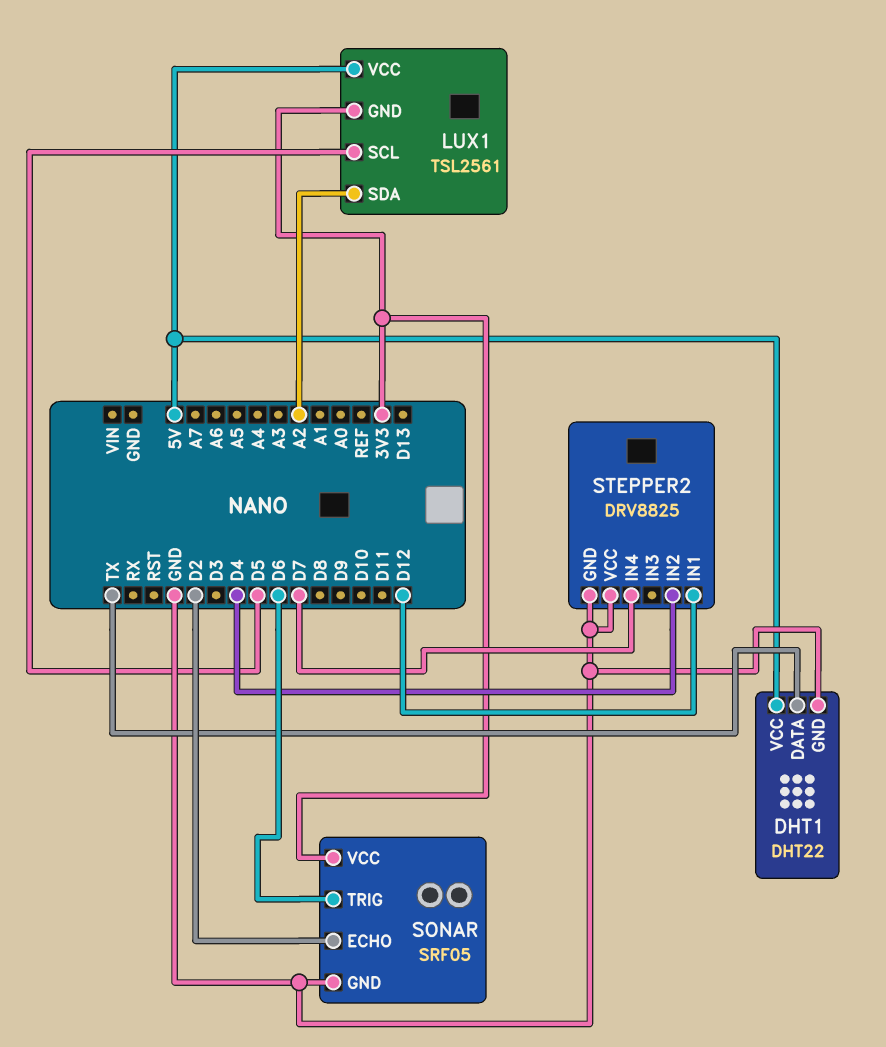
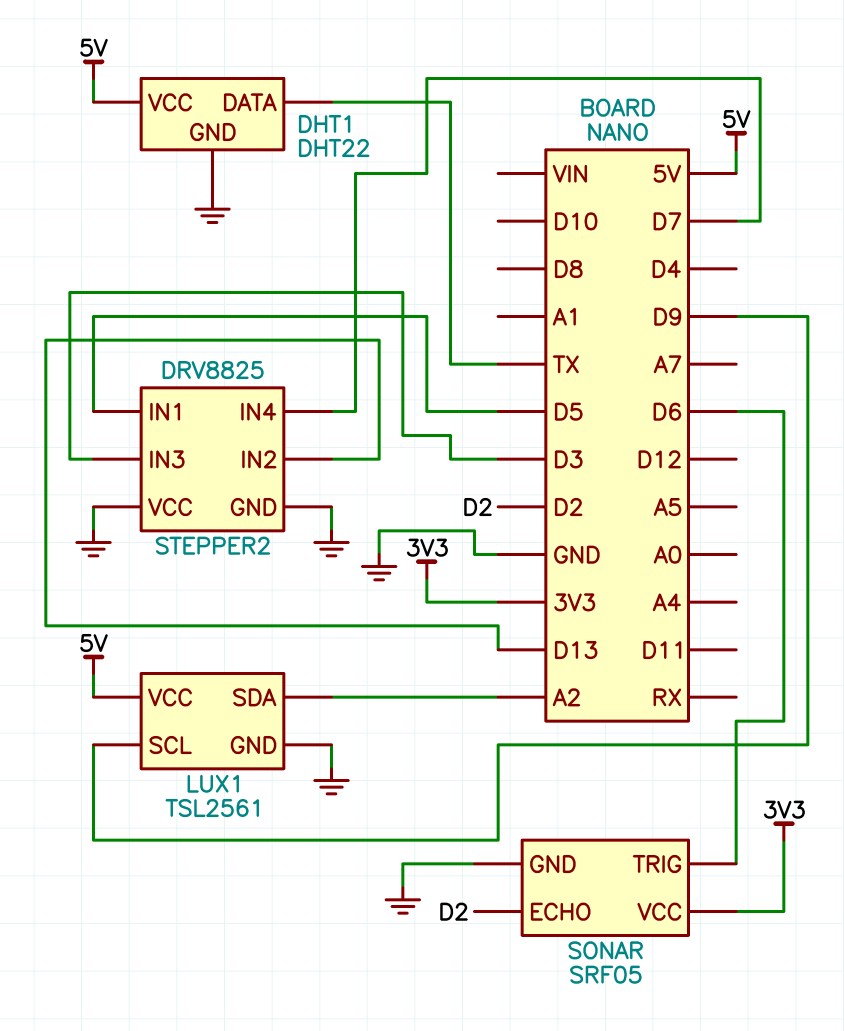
LUX1 pin GND: 3V3 -> GND
LUX1 pin SCL: D5 -> D9
STEPPER2 pin IN1: D12 -> D5
STEPPER2 pin IN2: D4 -> D13
STEPPER2 pin IN3: none -> D3

